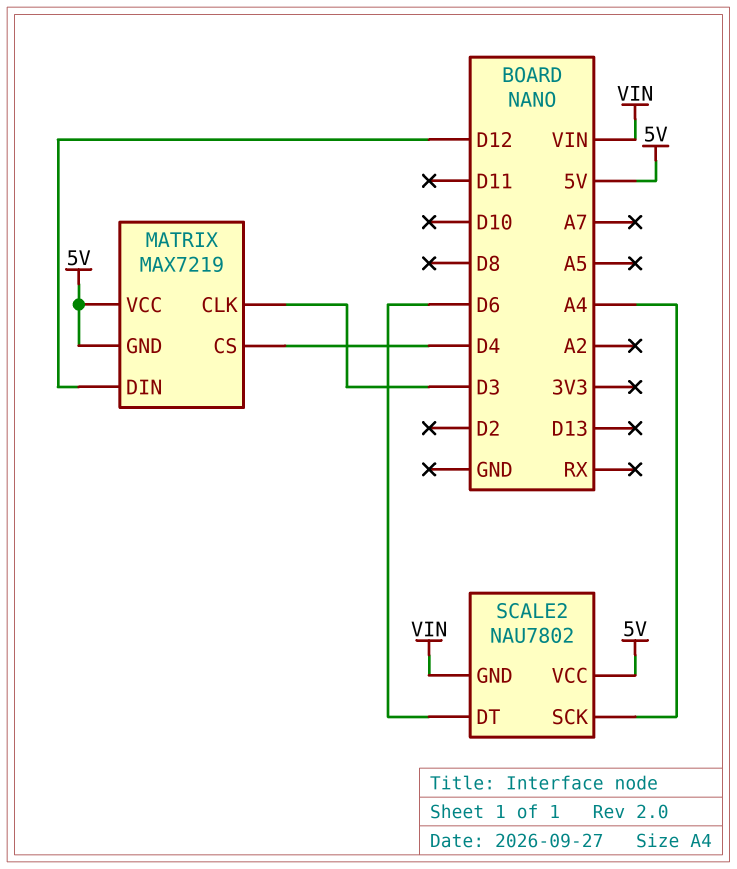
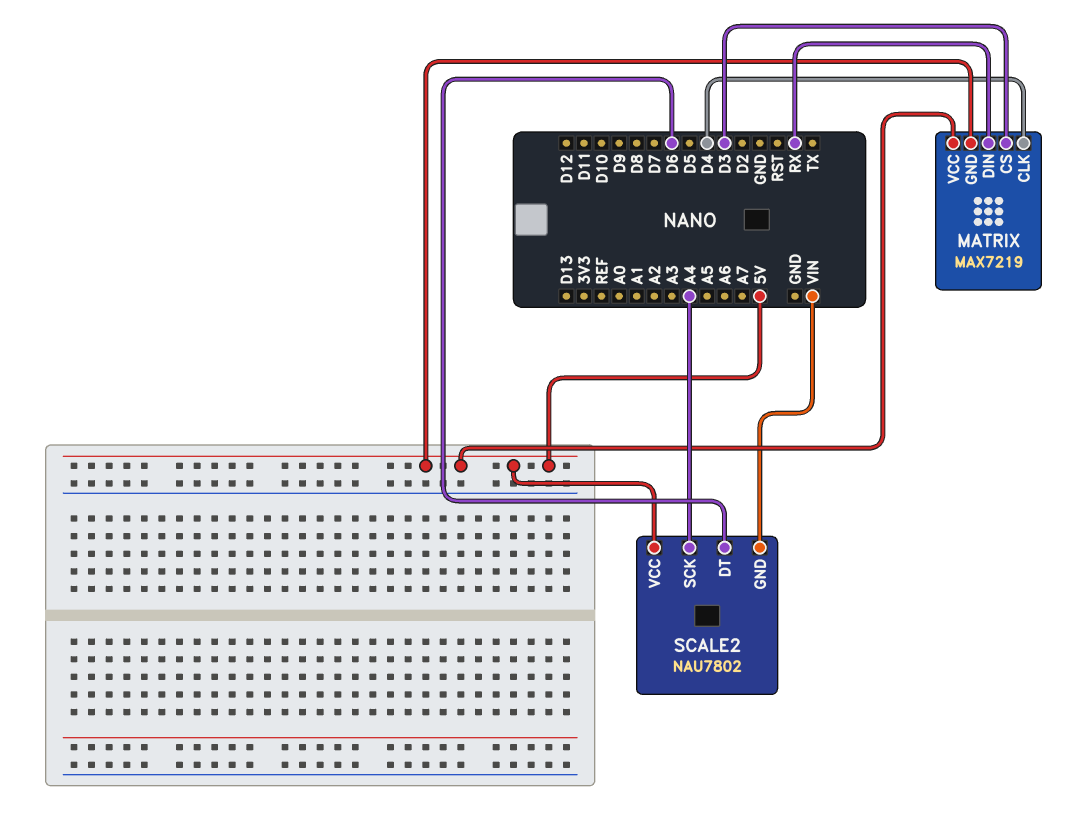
MATRIX pin CLK: D3 -> D4
MATRIX pin CS: D4 -> D3
MATRIX pin DIN: D12 -> RX

